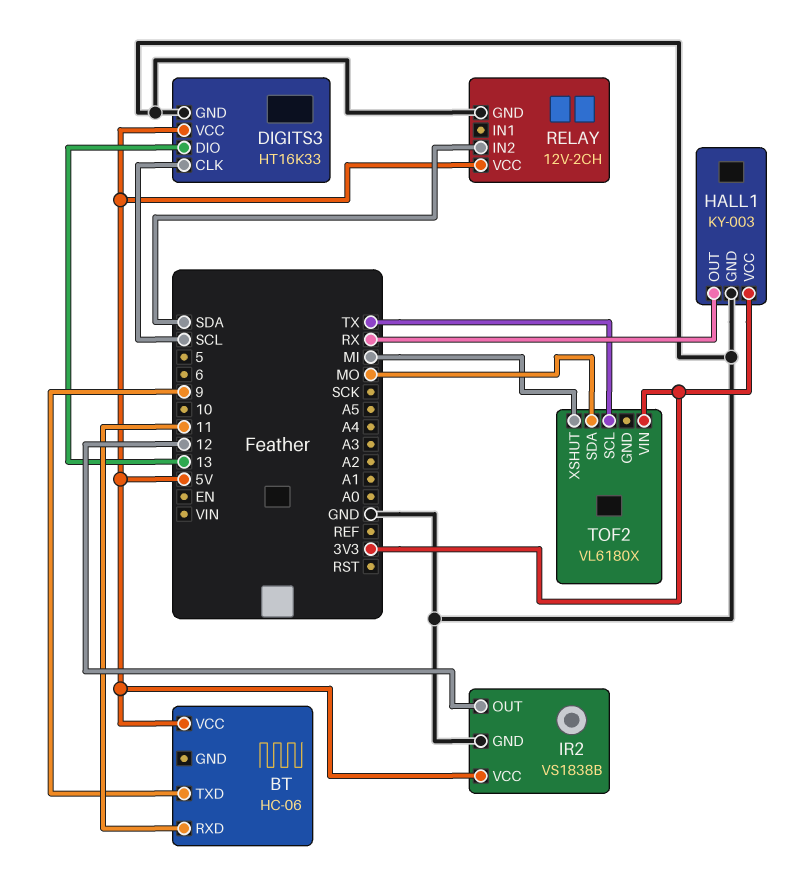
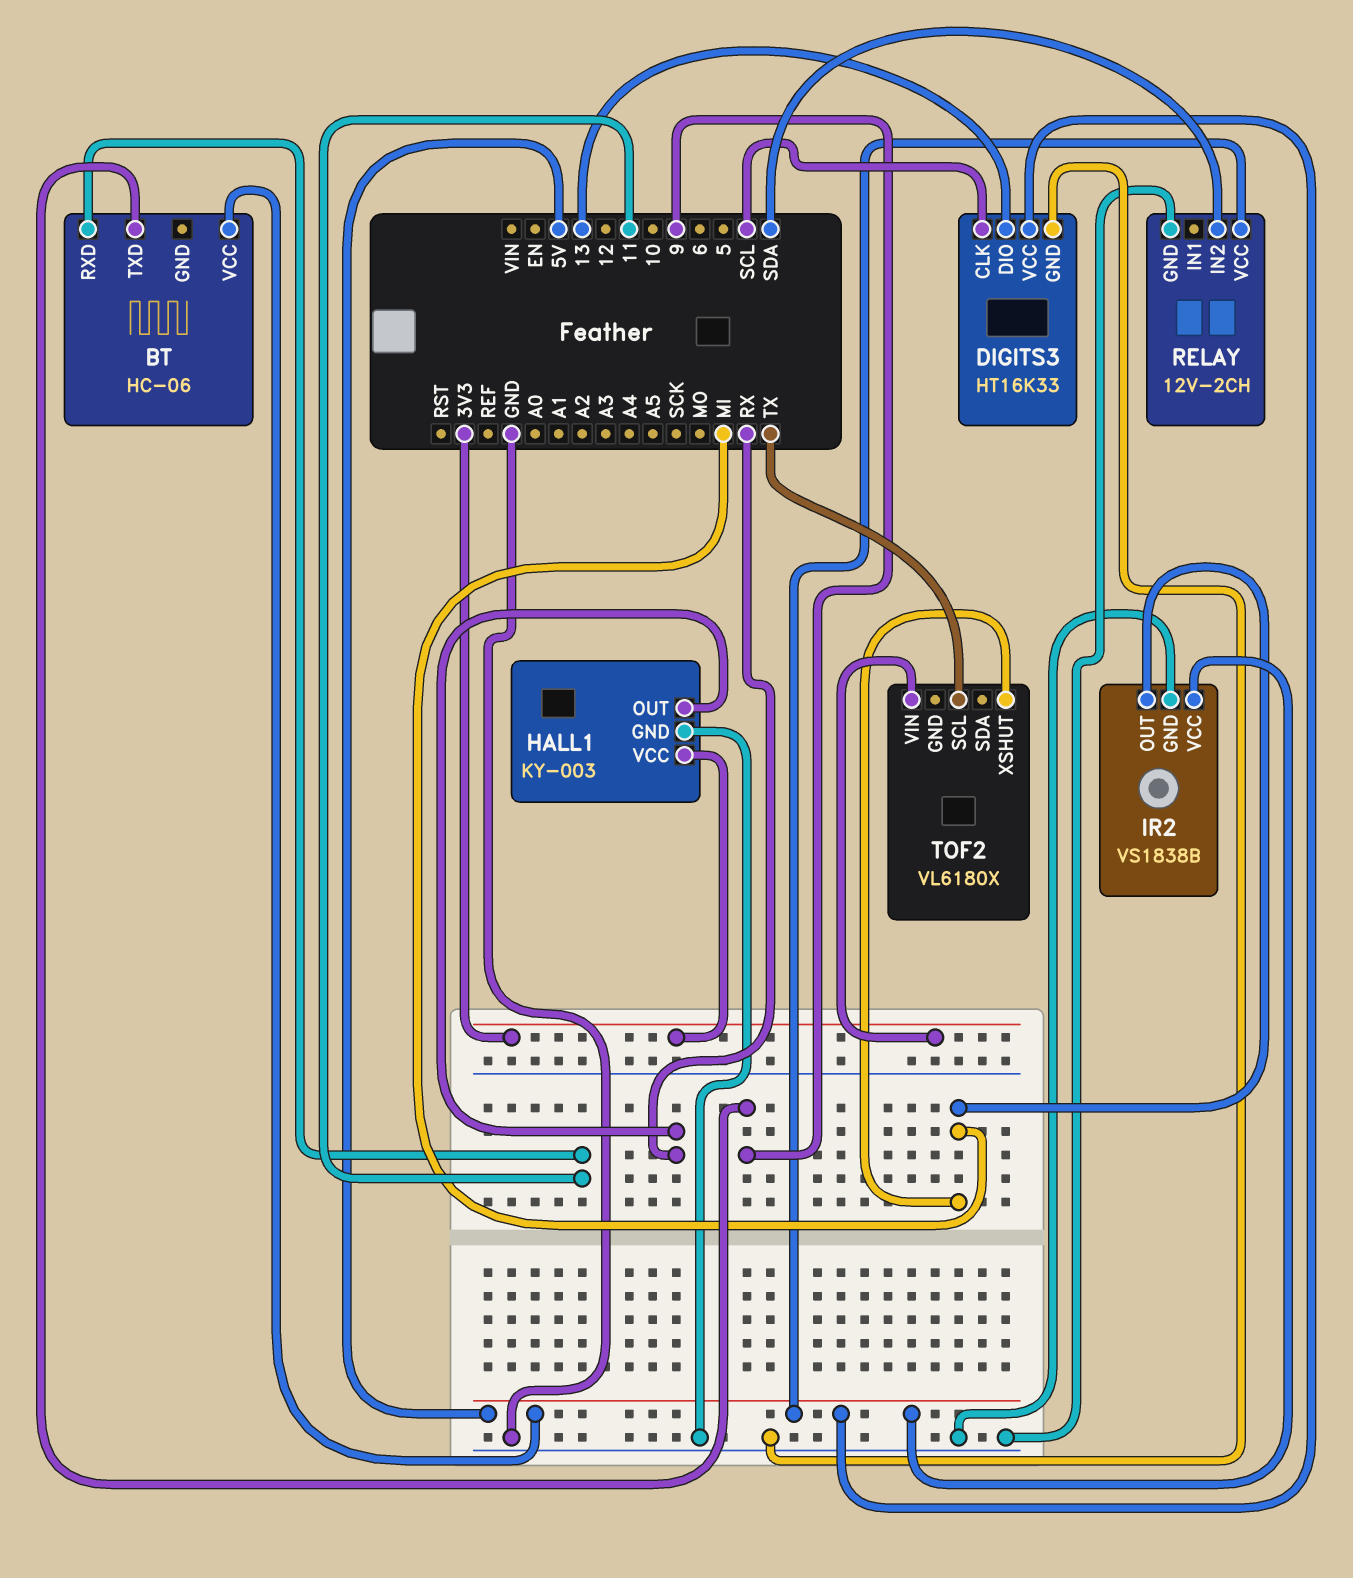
IR2 pin OUT: 12 -> MI
TOF2 pin SDA: MO -> none

